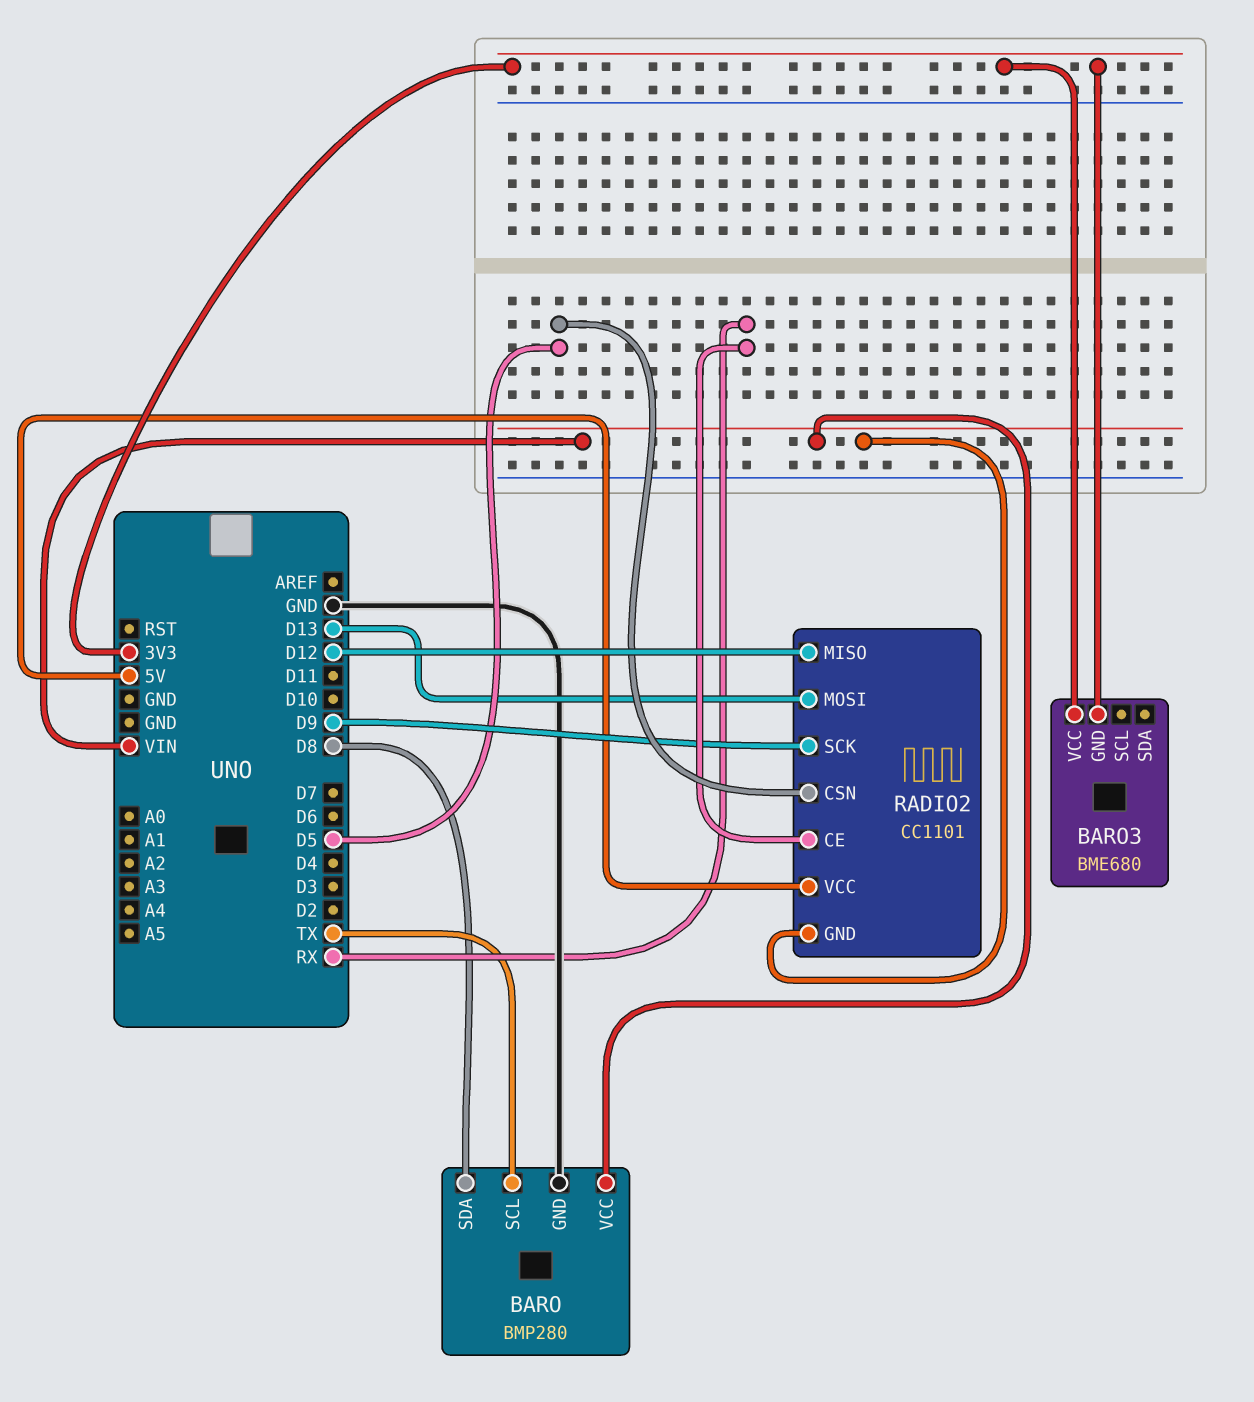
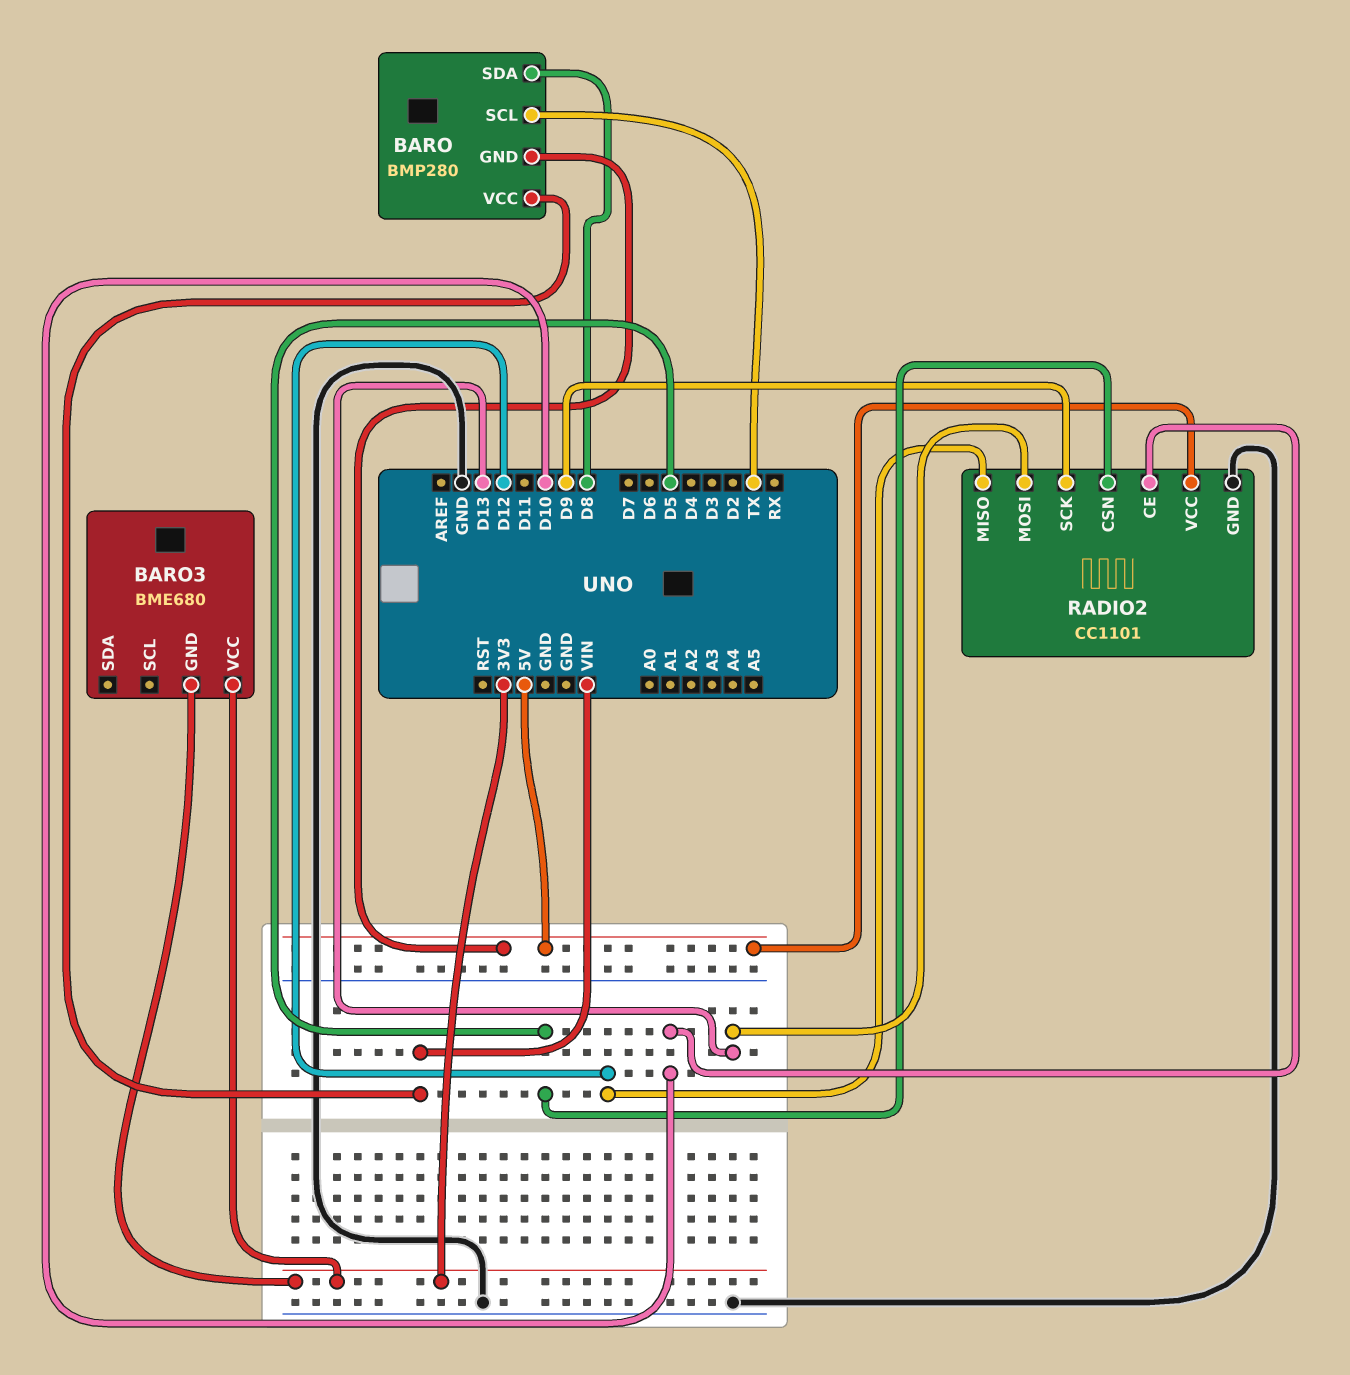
BARO pin GND: GND -> 5V
RADIO2 pin CE: RX -> D10
RADIO2 pin GND: VIN -> GND

